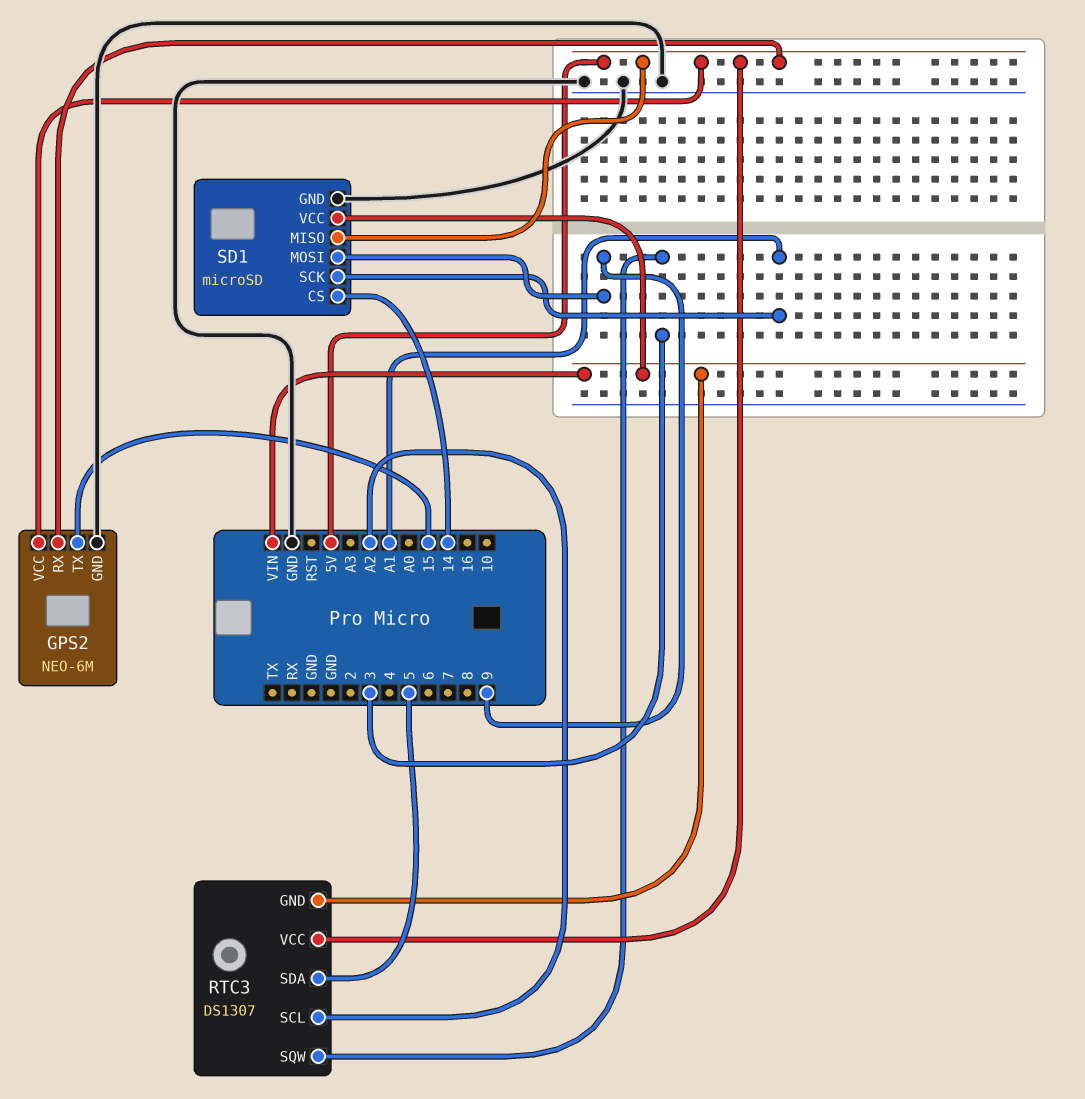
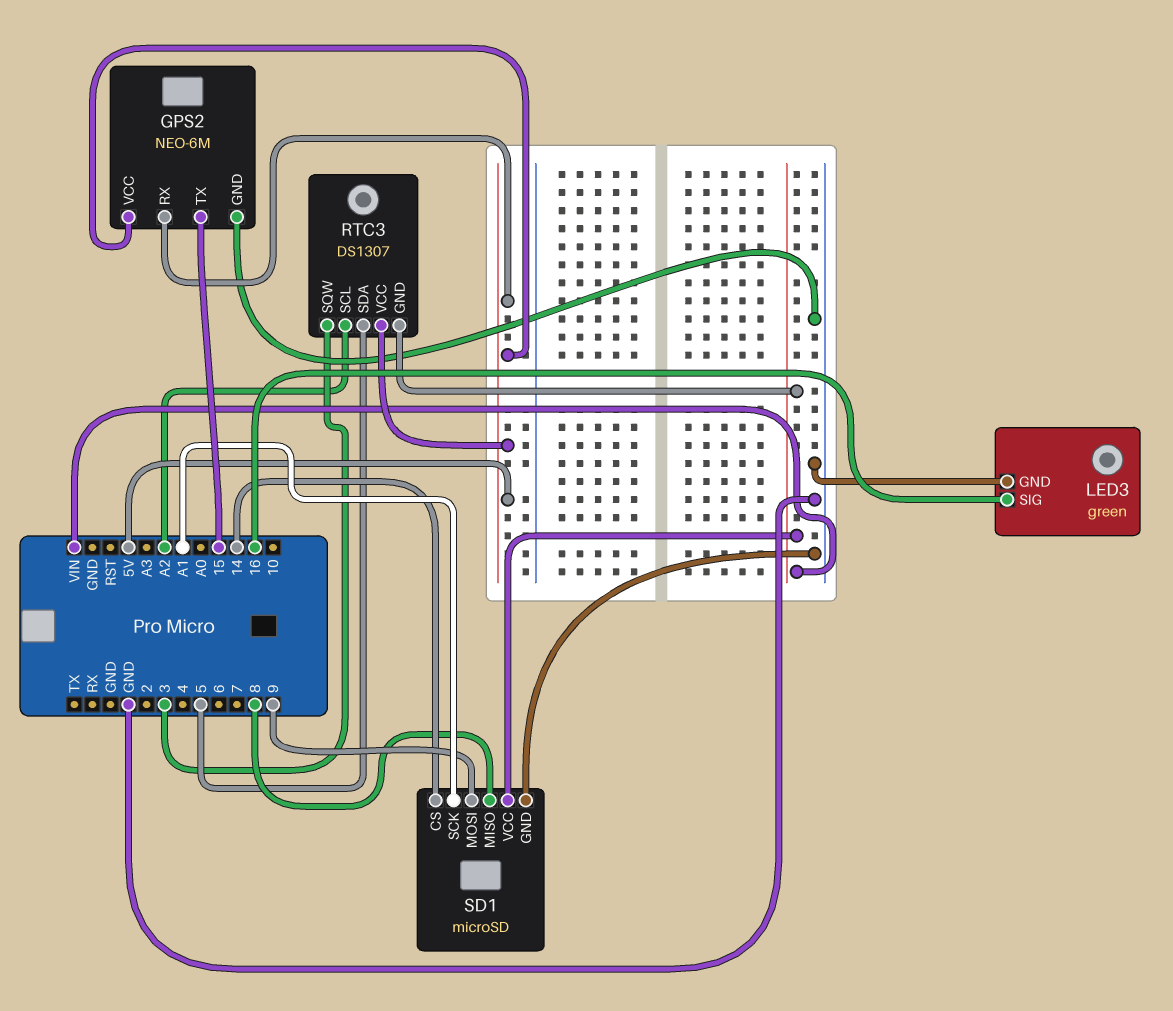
LED3: none -> green
LED3 pin GND: none -> GND
LED3 pin SIG: none -> 16
SD1 pin MISO: 5V -> 8

